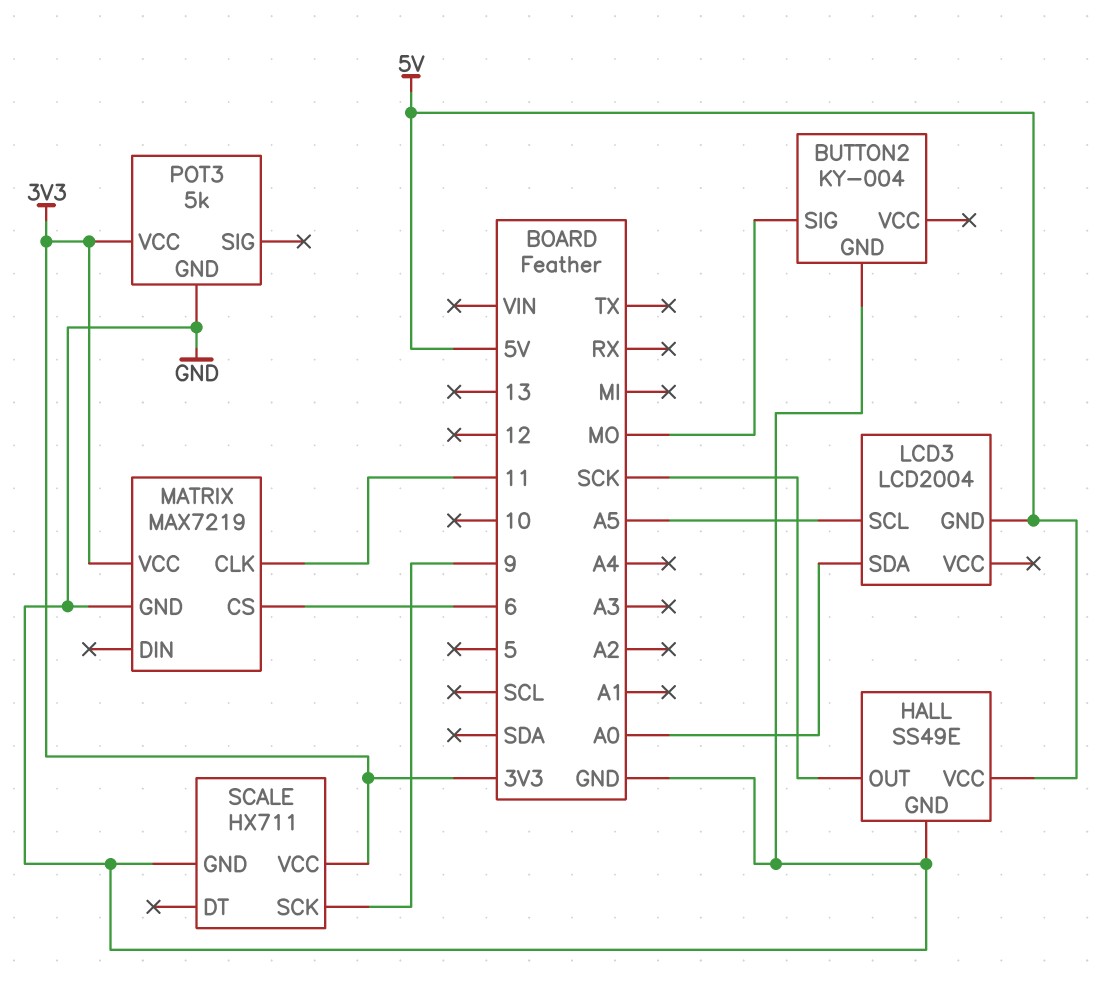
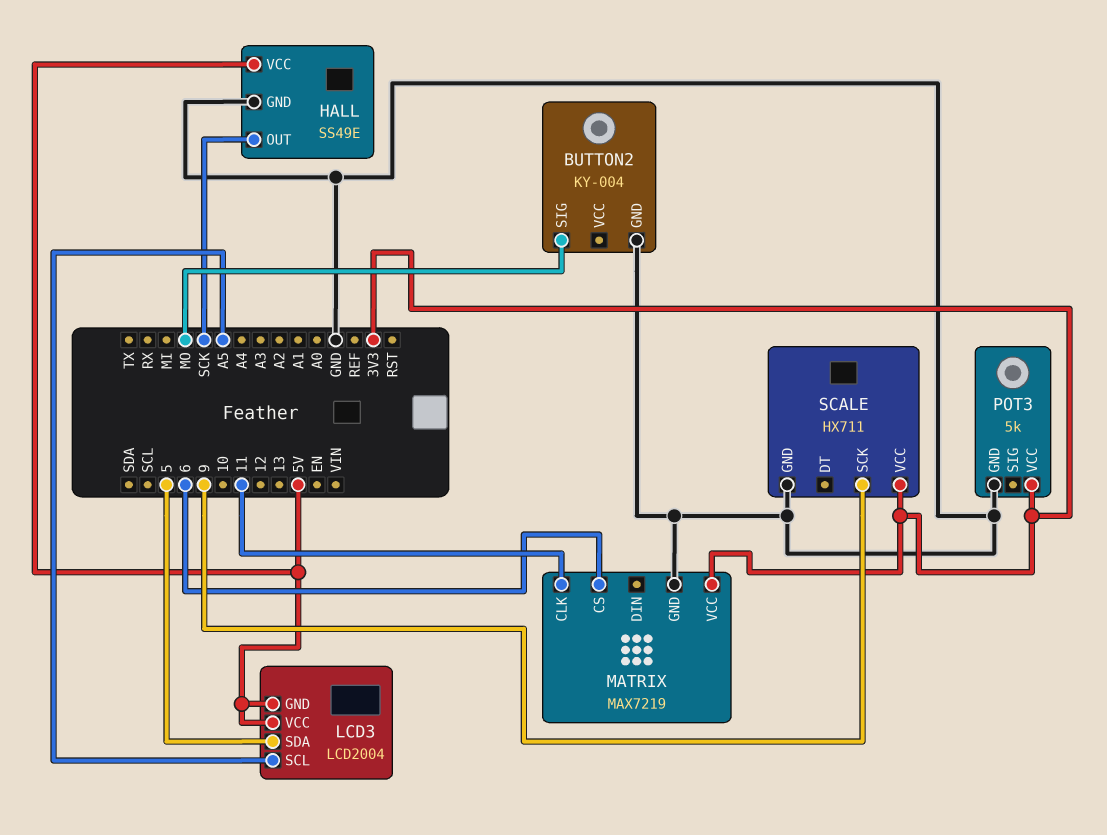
LCD3 pin SDA: A0 -> 5
LCD3 pin VCC: none -> 5V

